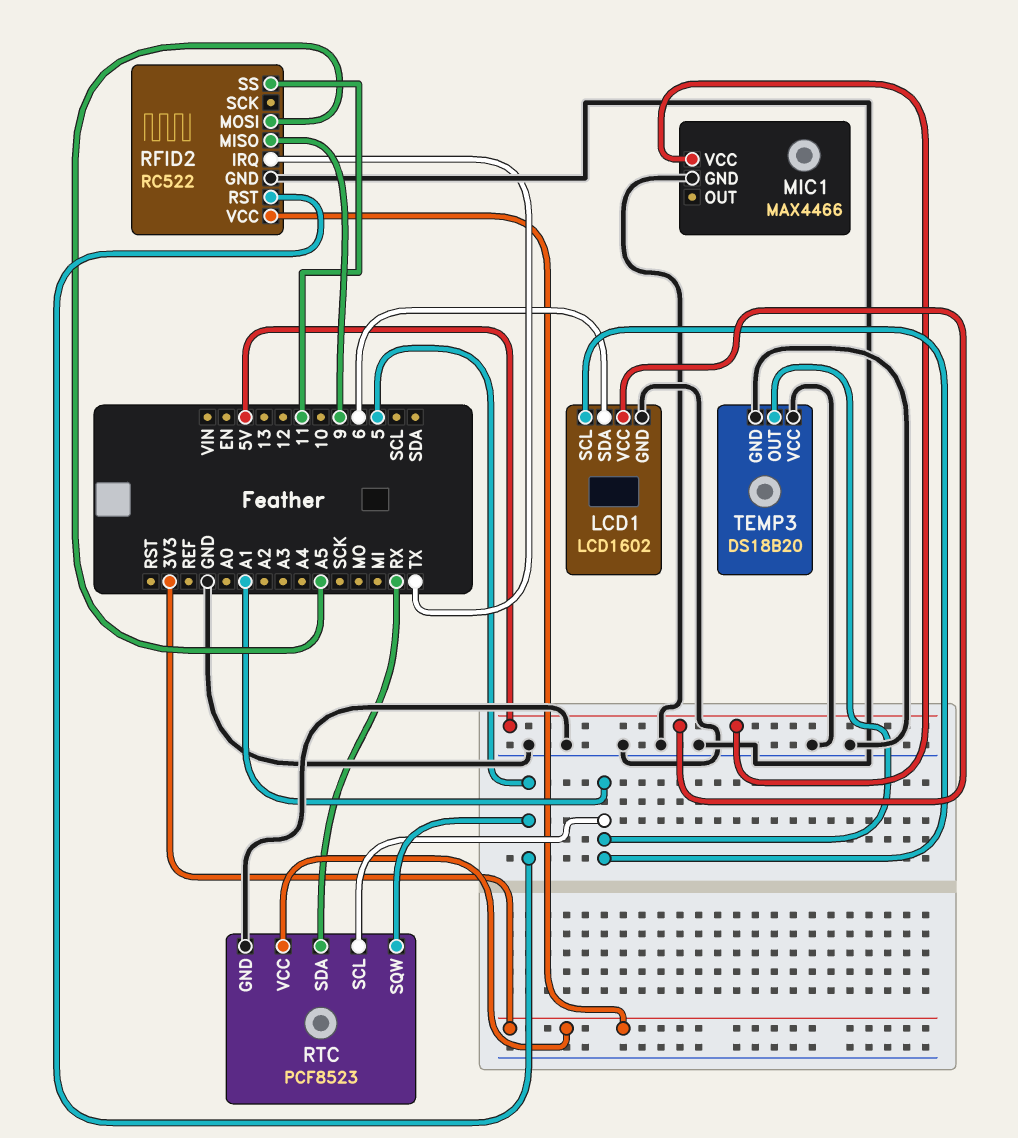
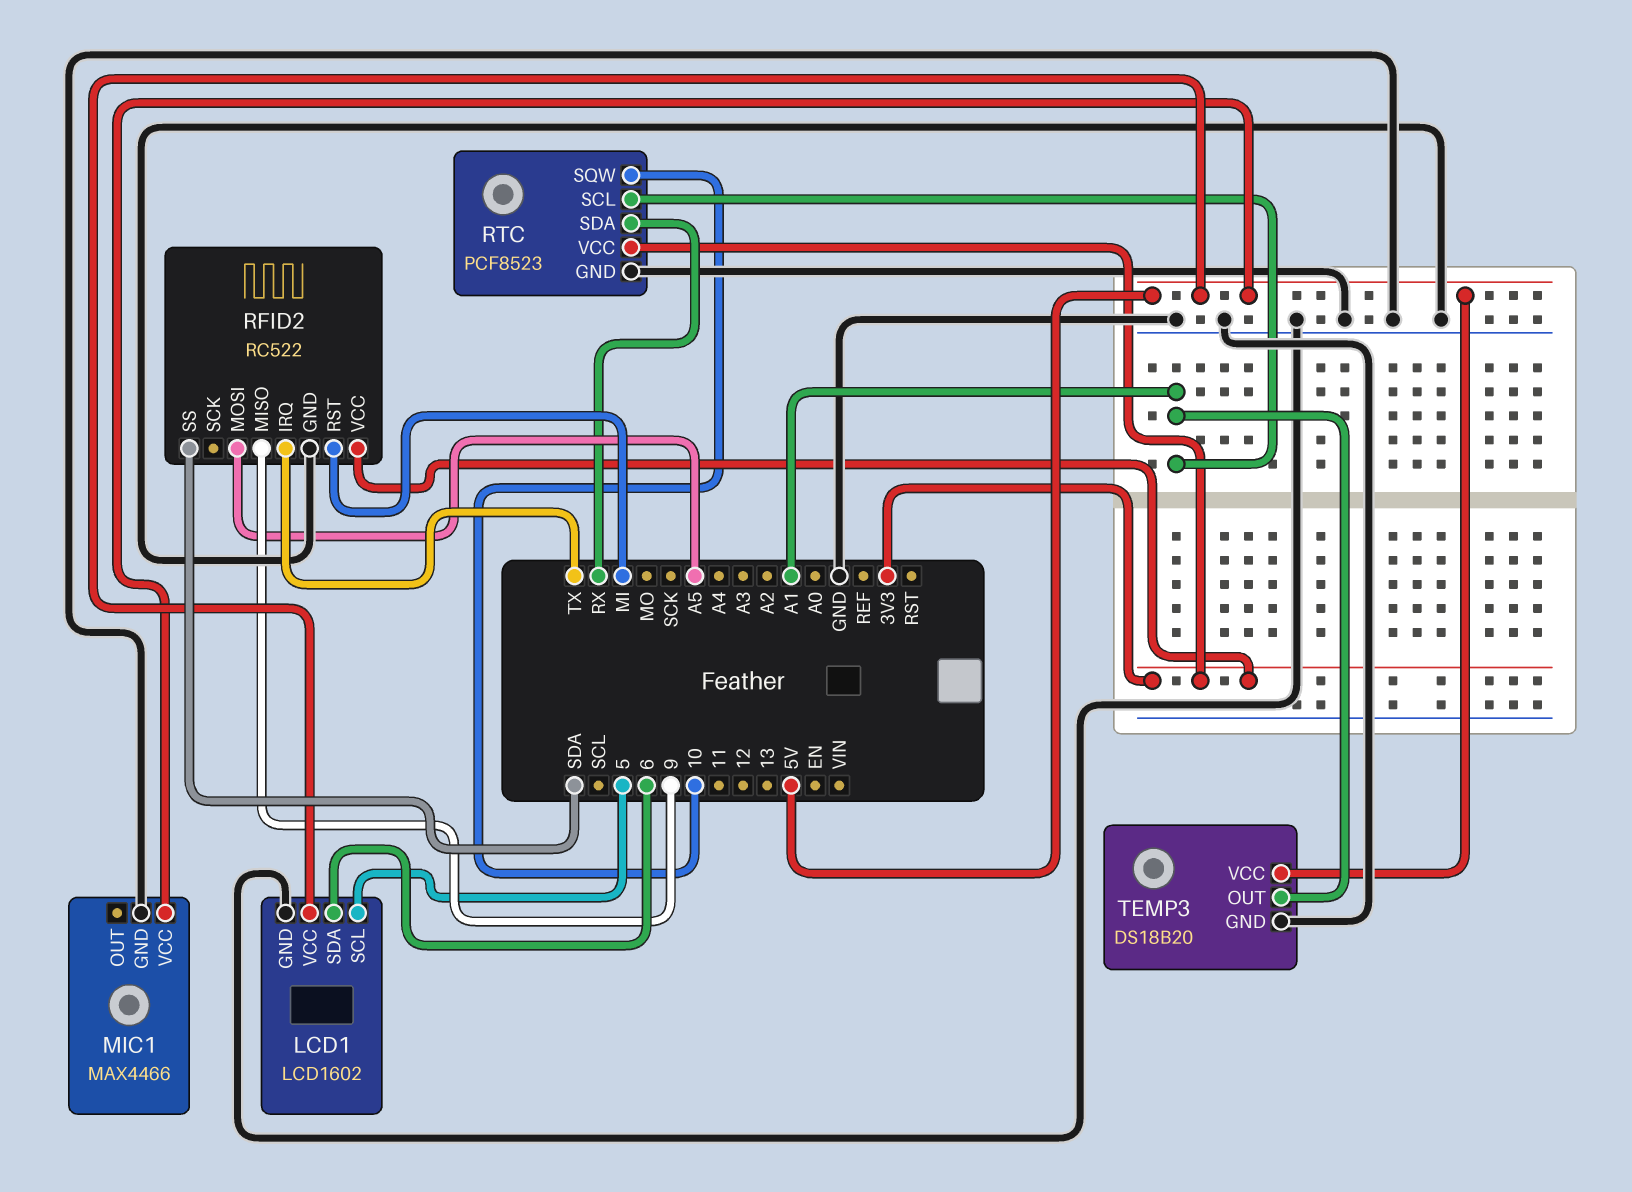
LCD1 pin SCL: A1 -> 5
RFID2 pin RST: 5 -> MI
RFID2 pin SS: 11 -> SDA
RTC pin SQW: 5 -> 10
TEMP3 pin VCC: GND -> 5V

